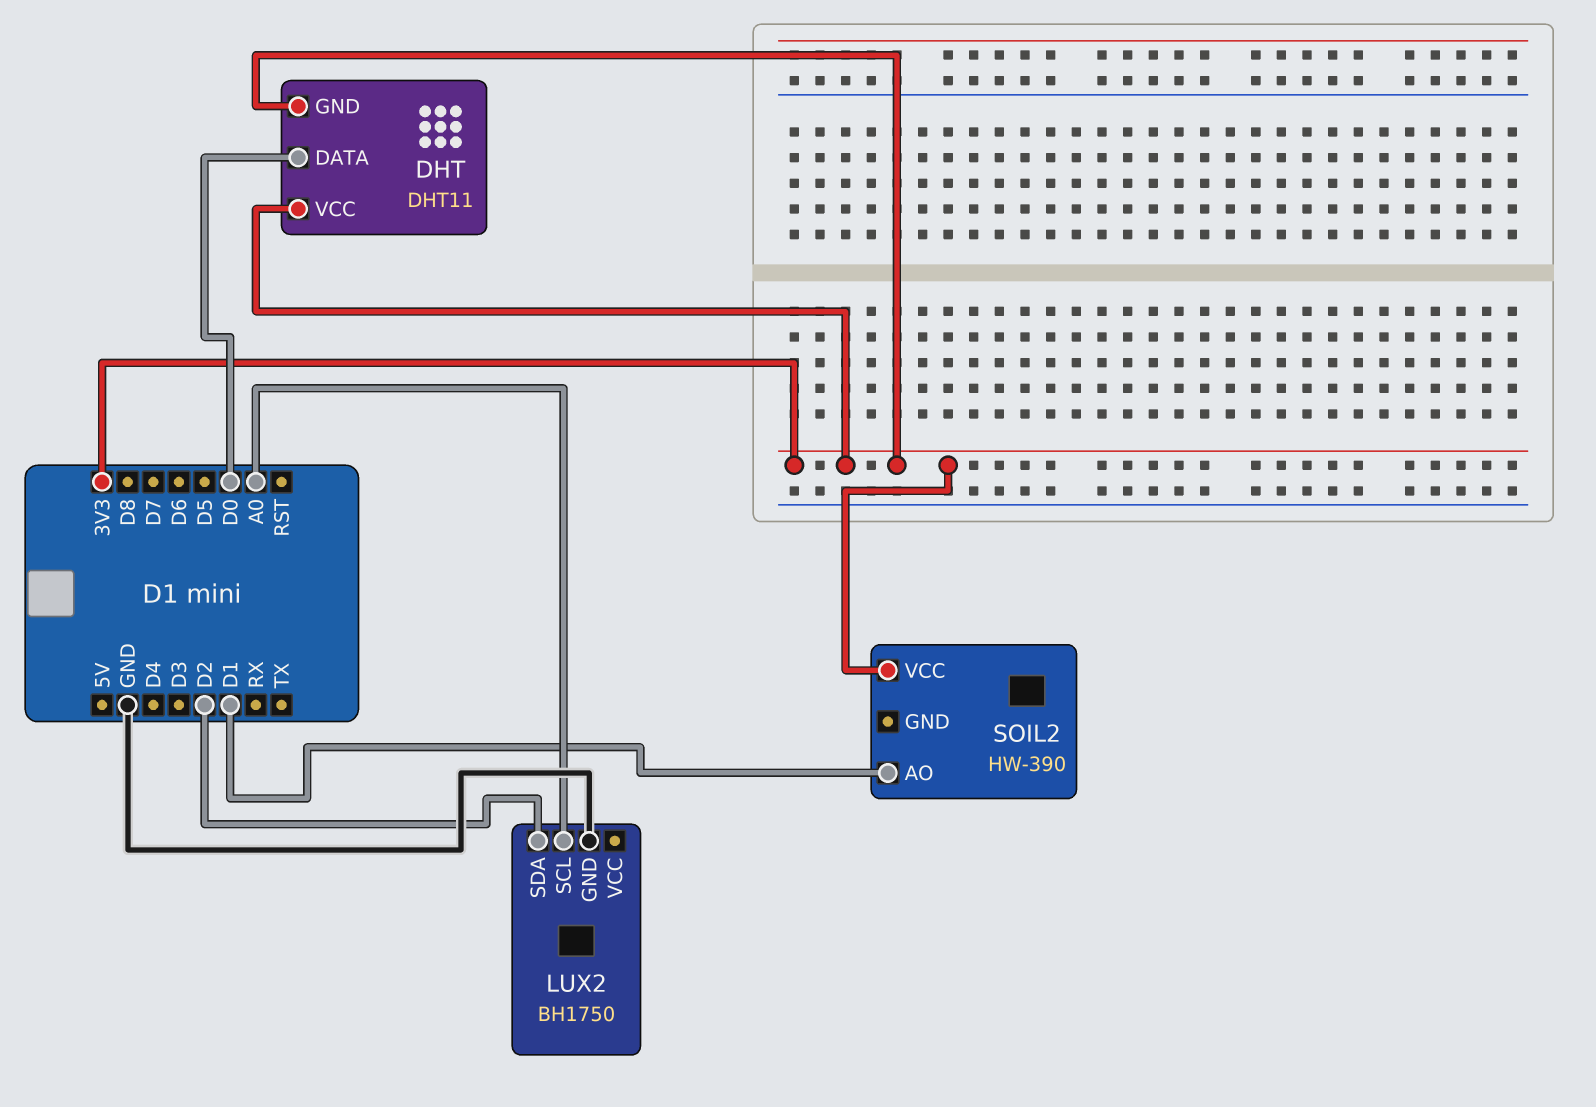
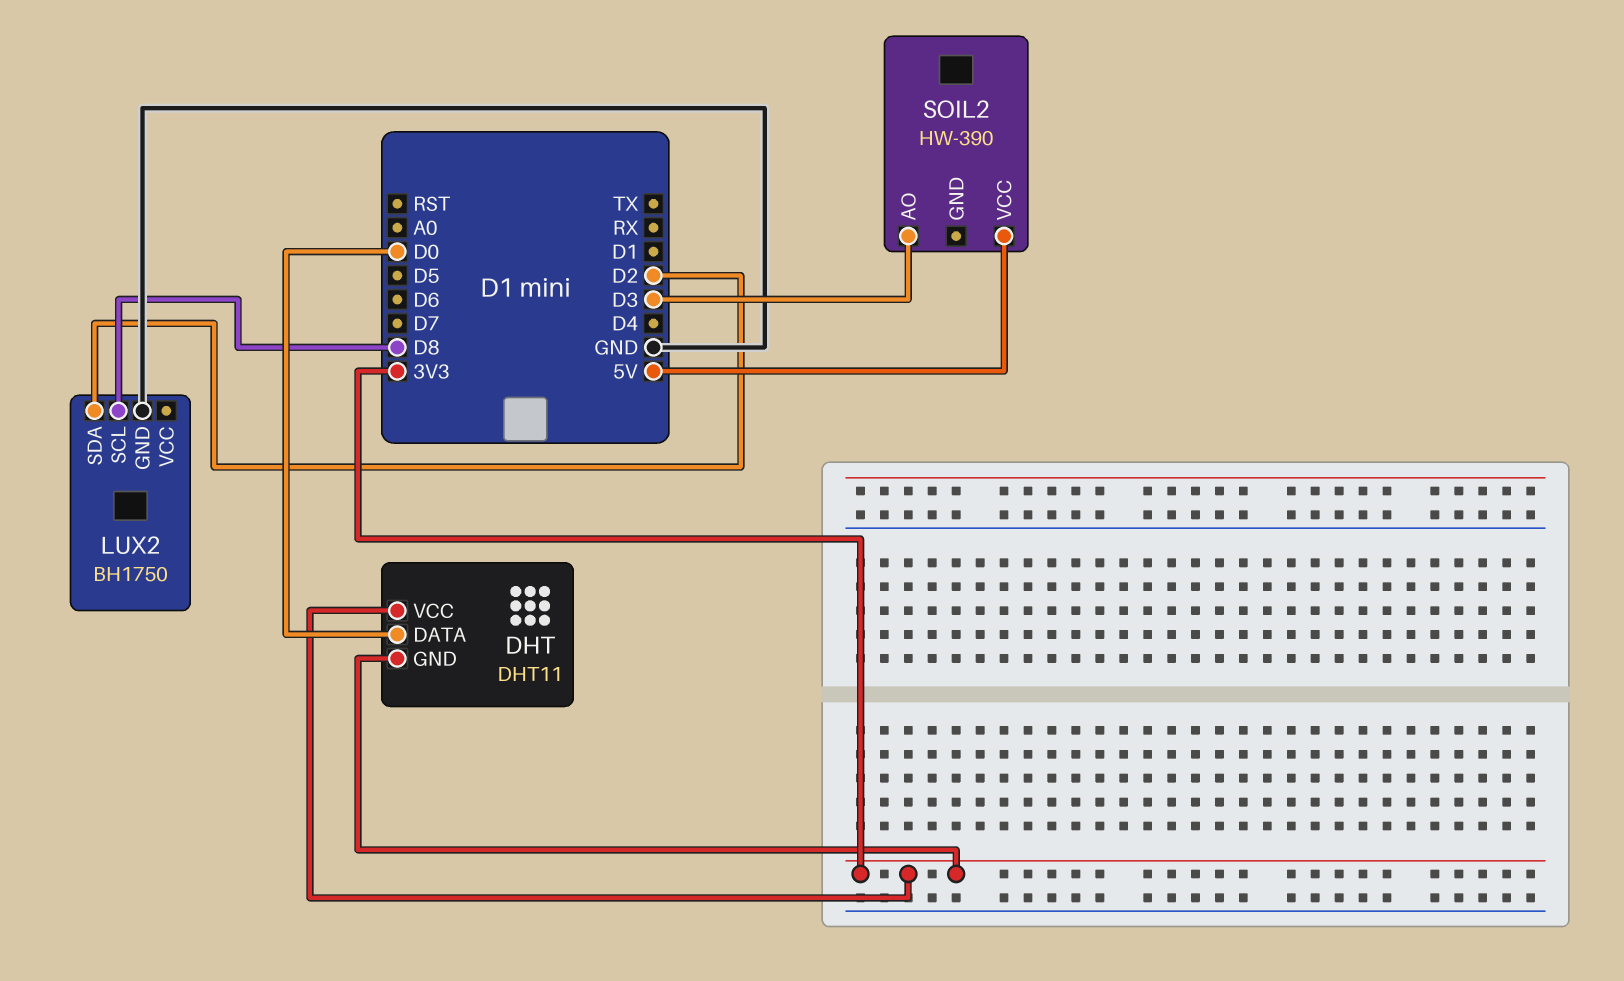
LUX2 pin SCL: A0 -> D8
SOIL2 pin AO: D1 -> D3
SOIL2 pin VCC: 3V3 -> 5V

